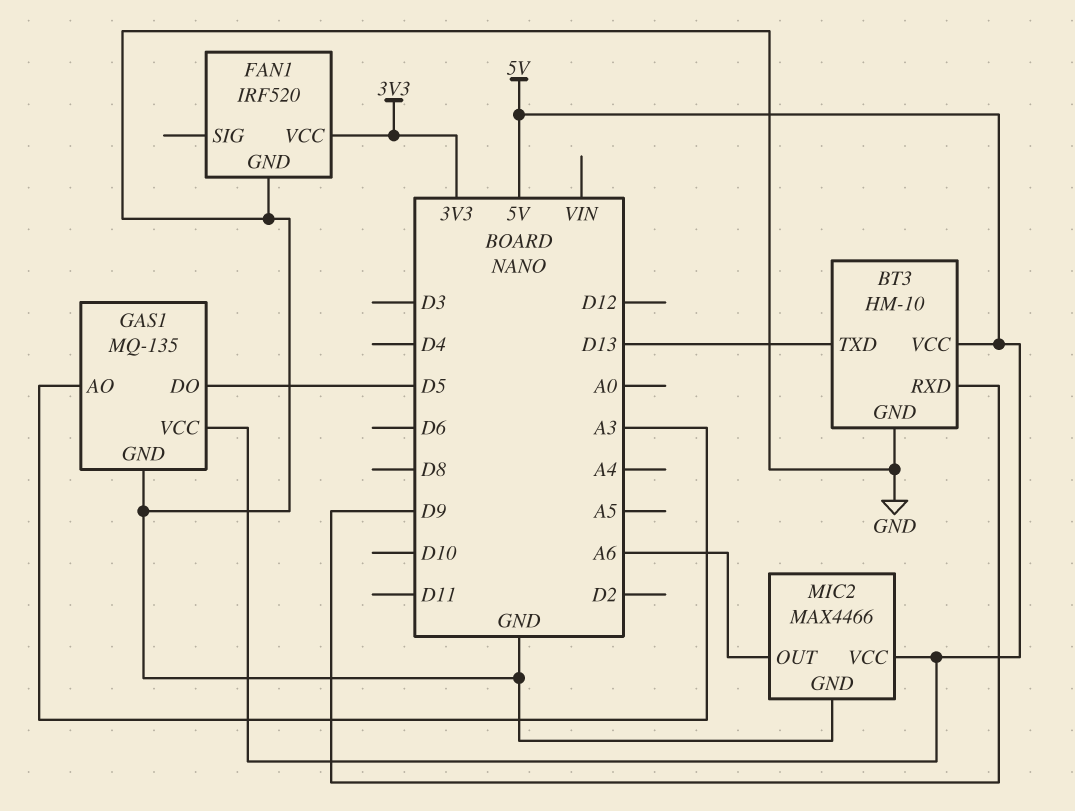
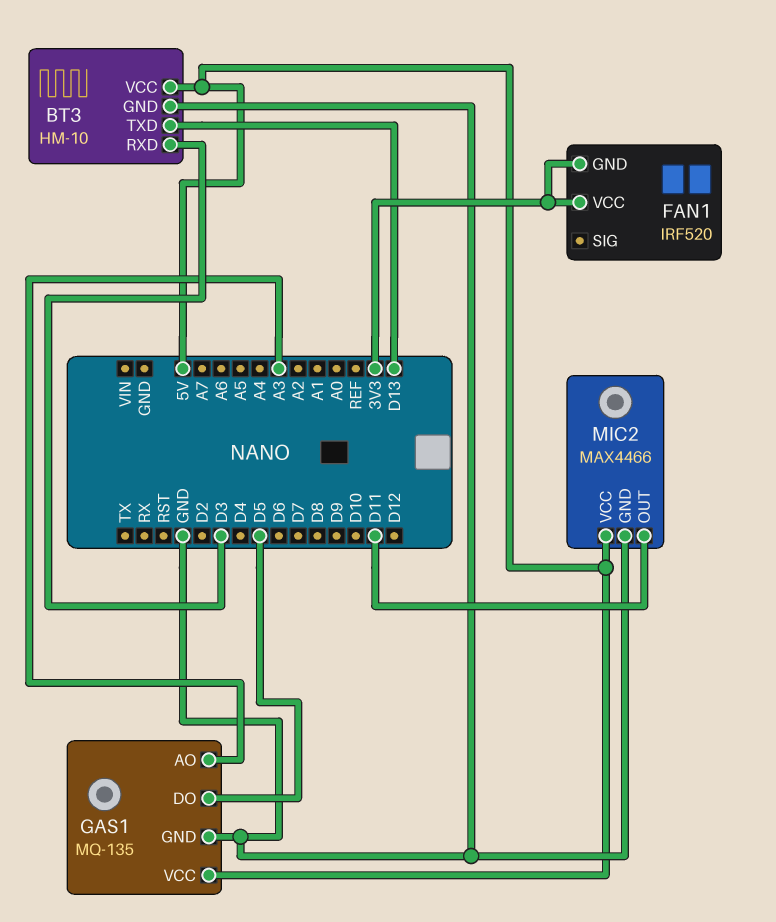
BT3 pin RXD: D9 -> D3
FAN1 pin GND: GND -> 3V3
MIC2 pin OUT: A6 -> D11

